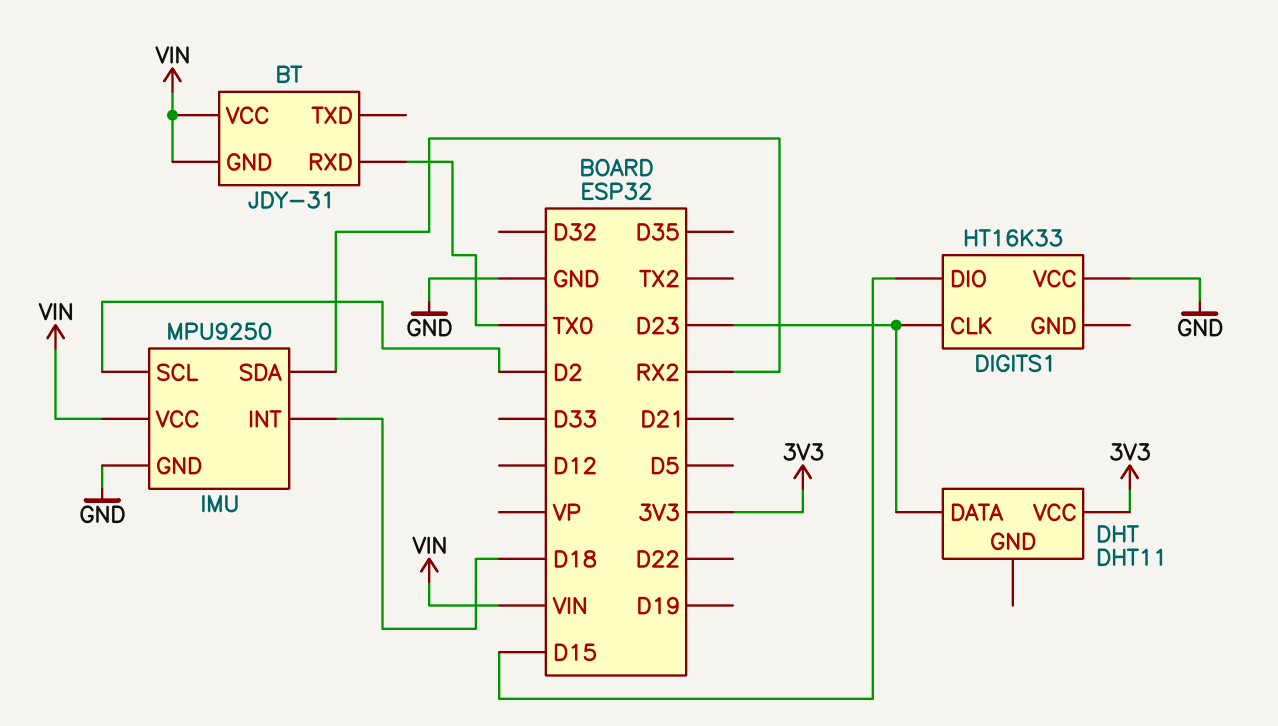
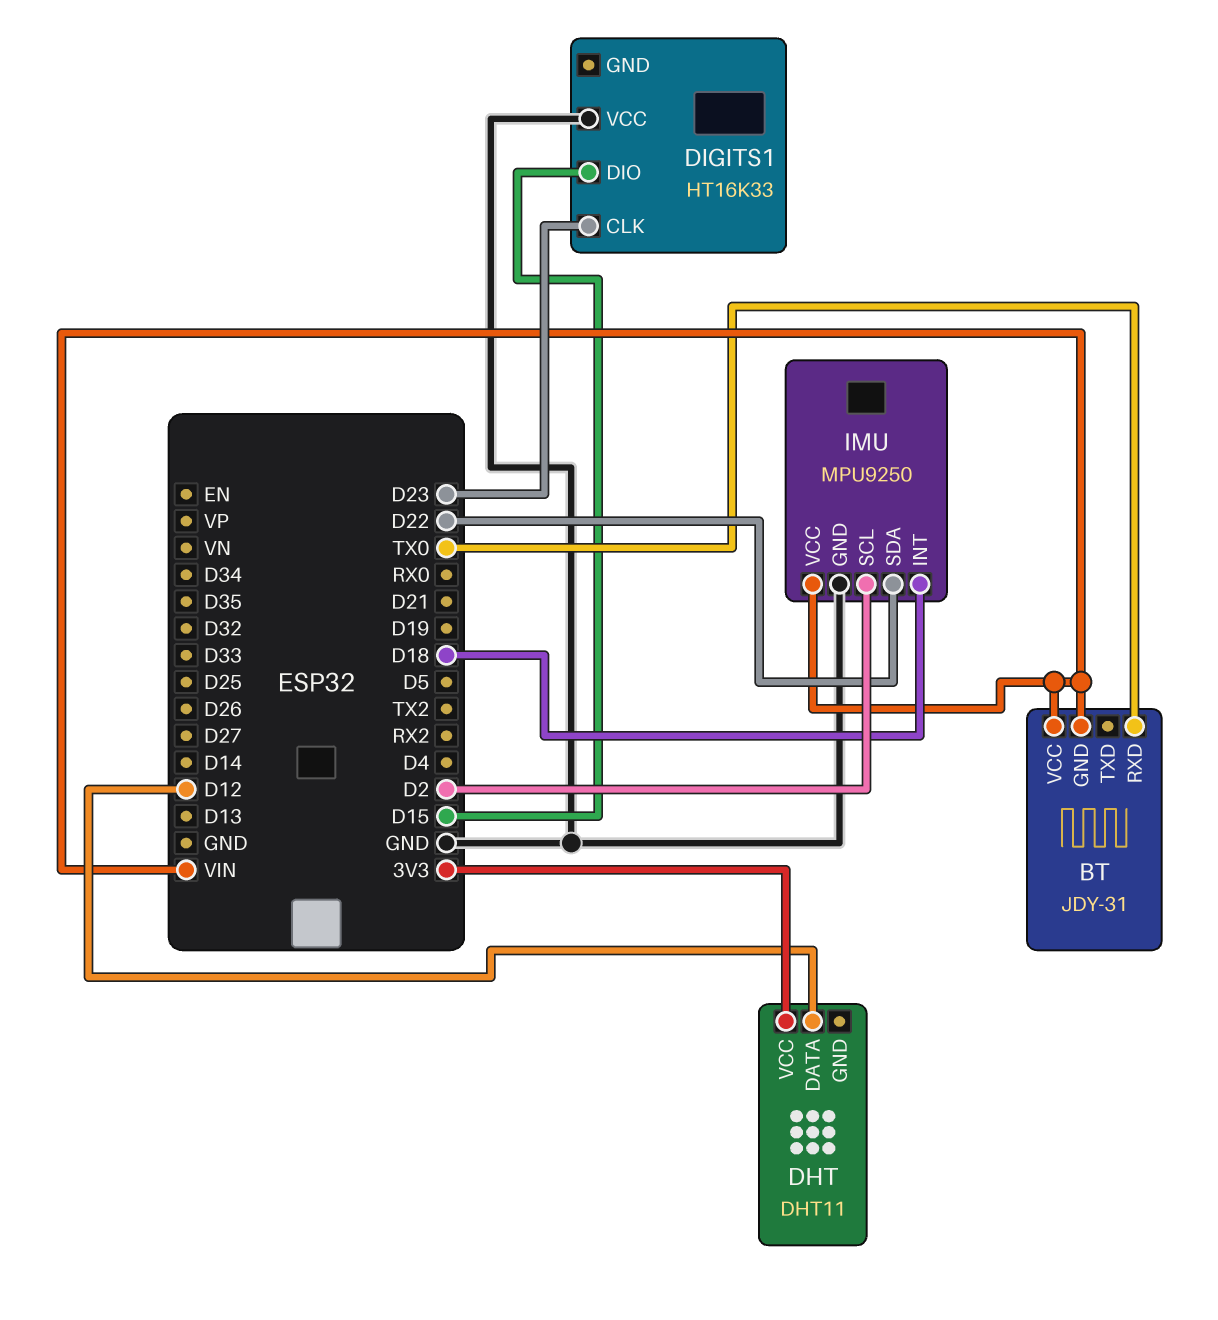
DHT pin DATA: D23 -> D12
IMU pin SDA: RX2 -> D22

